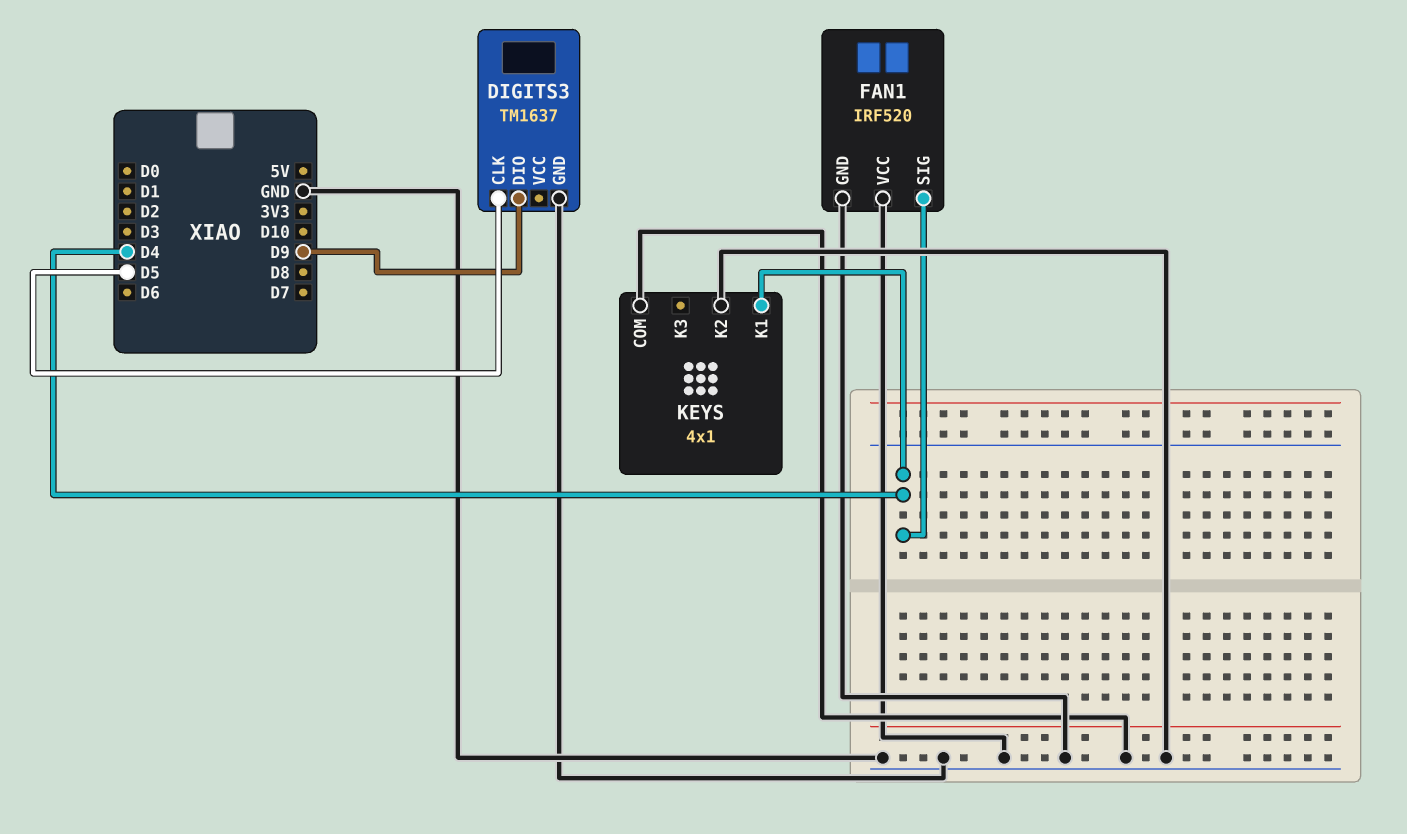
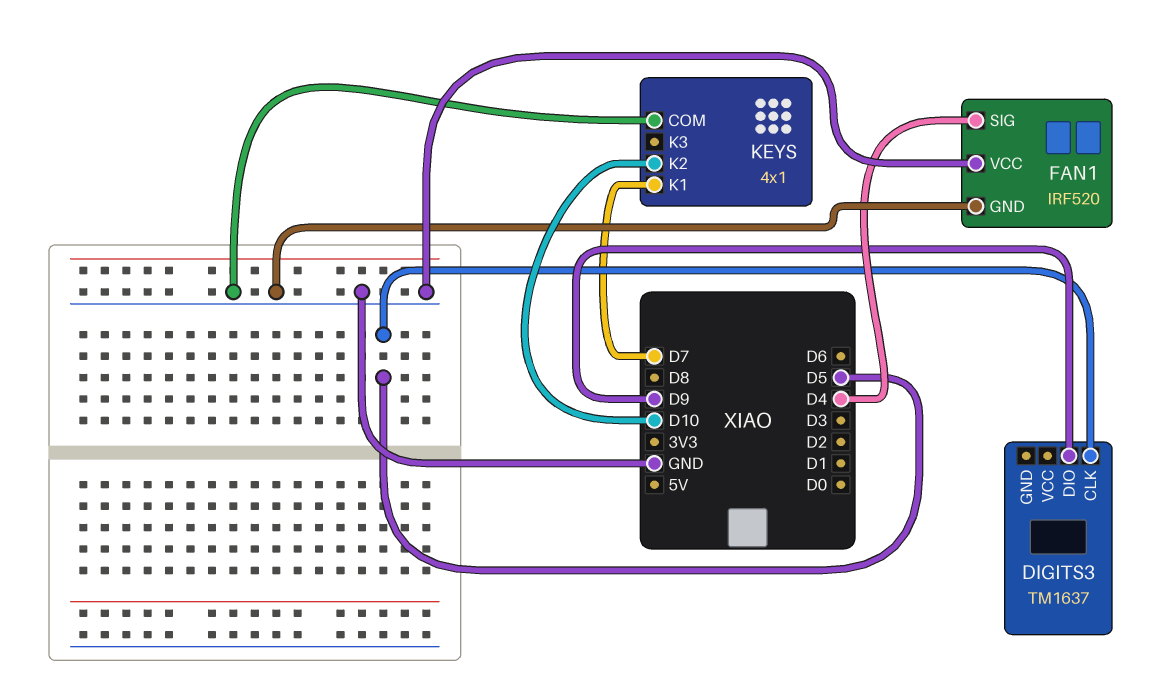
DIGITS3 pin GND: GND -> none
KEYS pin K1: D4 -> D7
KEYS pin K2: GND -> D10

